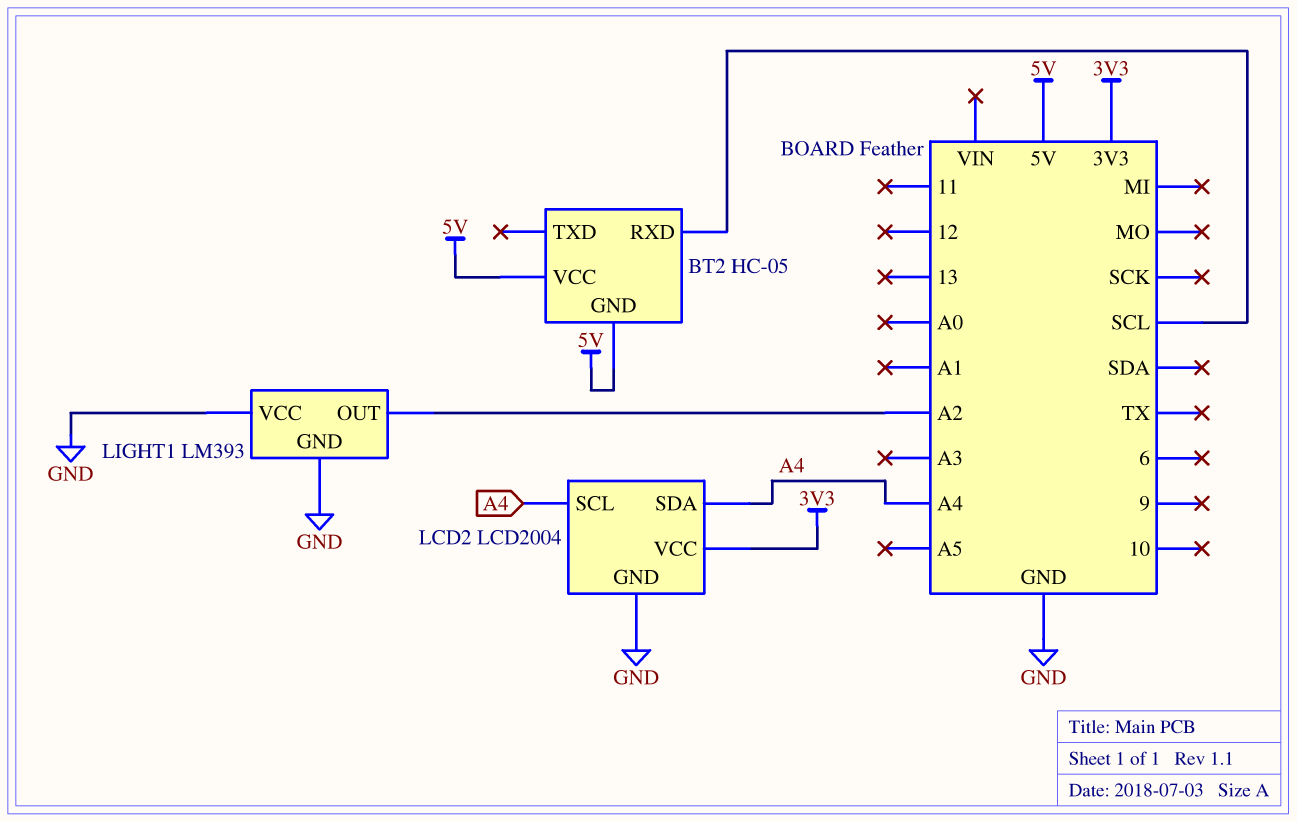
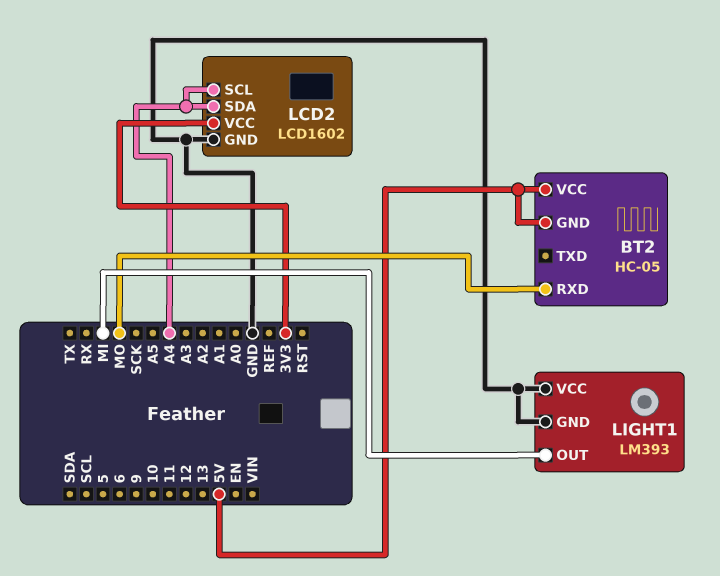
BT2 pin RXD: SCL -> MO
LCD2: LCD2004 -> LCD1602
LIGHT1 pin OUT: A2 -> MI

